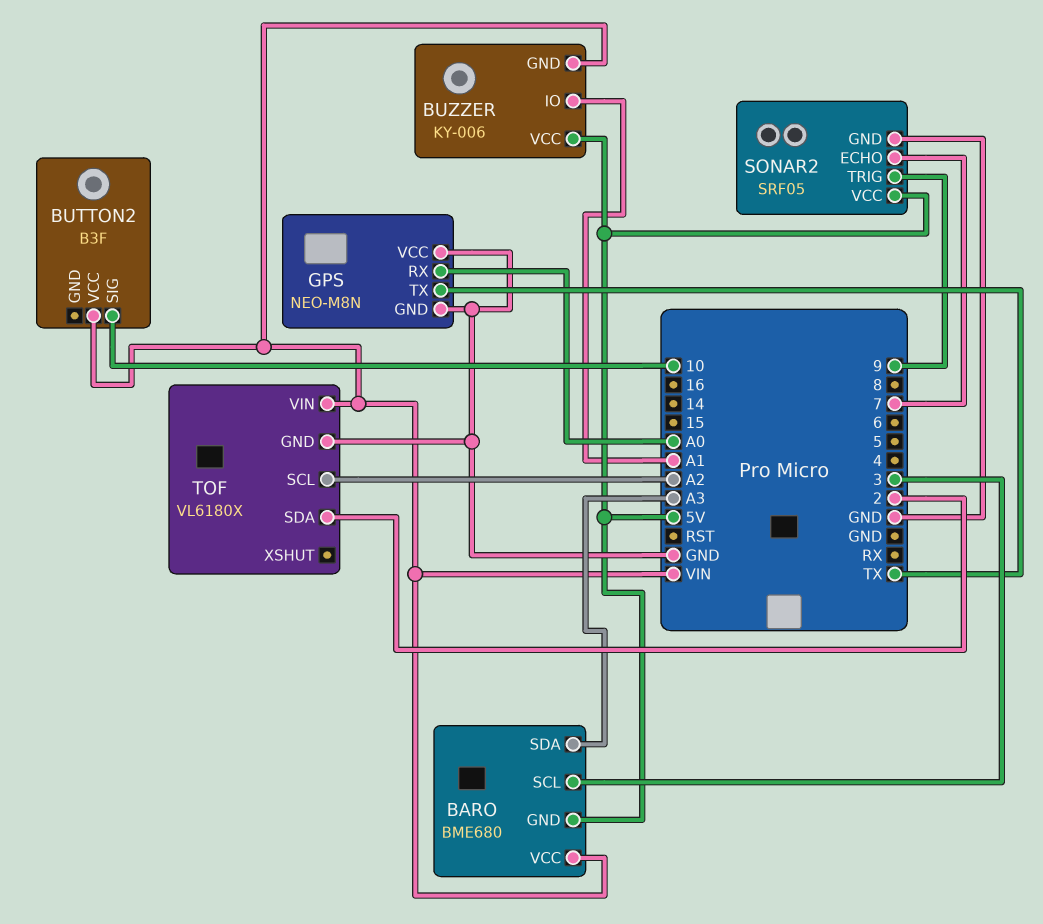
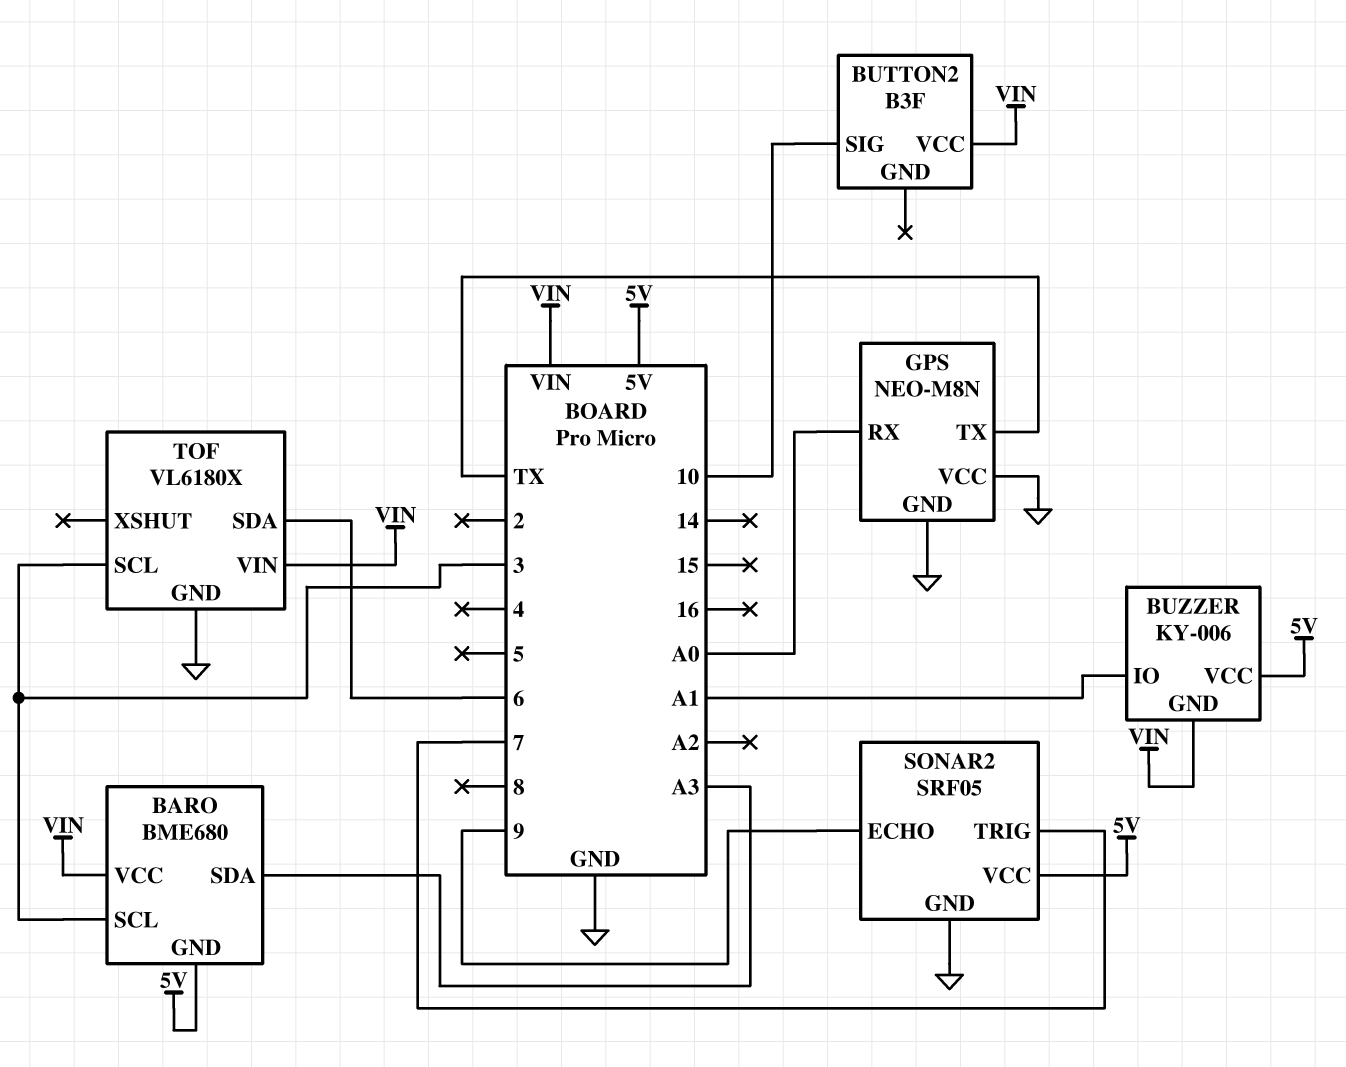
SONAR2 pin ECHO: 7 -> 9
SONAR2 pin TRIG: 9 -> 7
TOF pin SCL: A2 -> 3
TOF pin SDA: 2 -> 6

